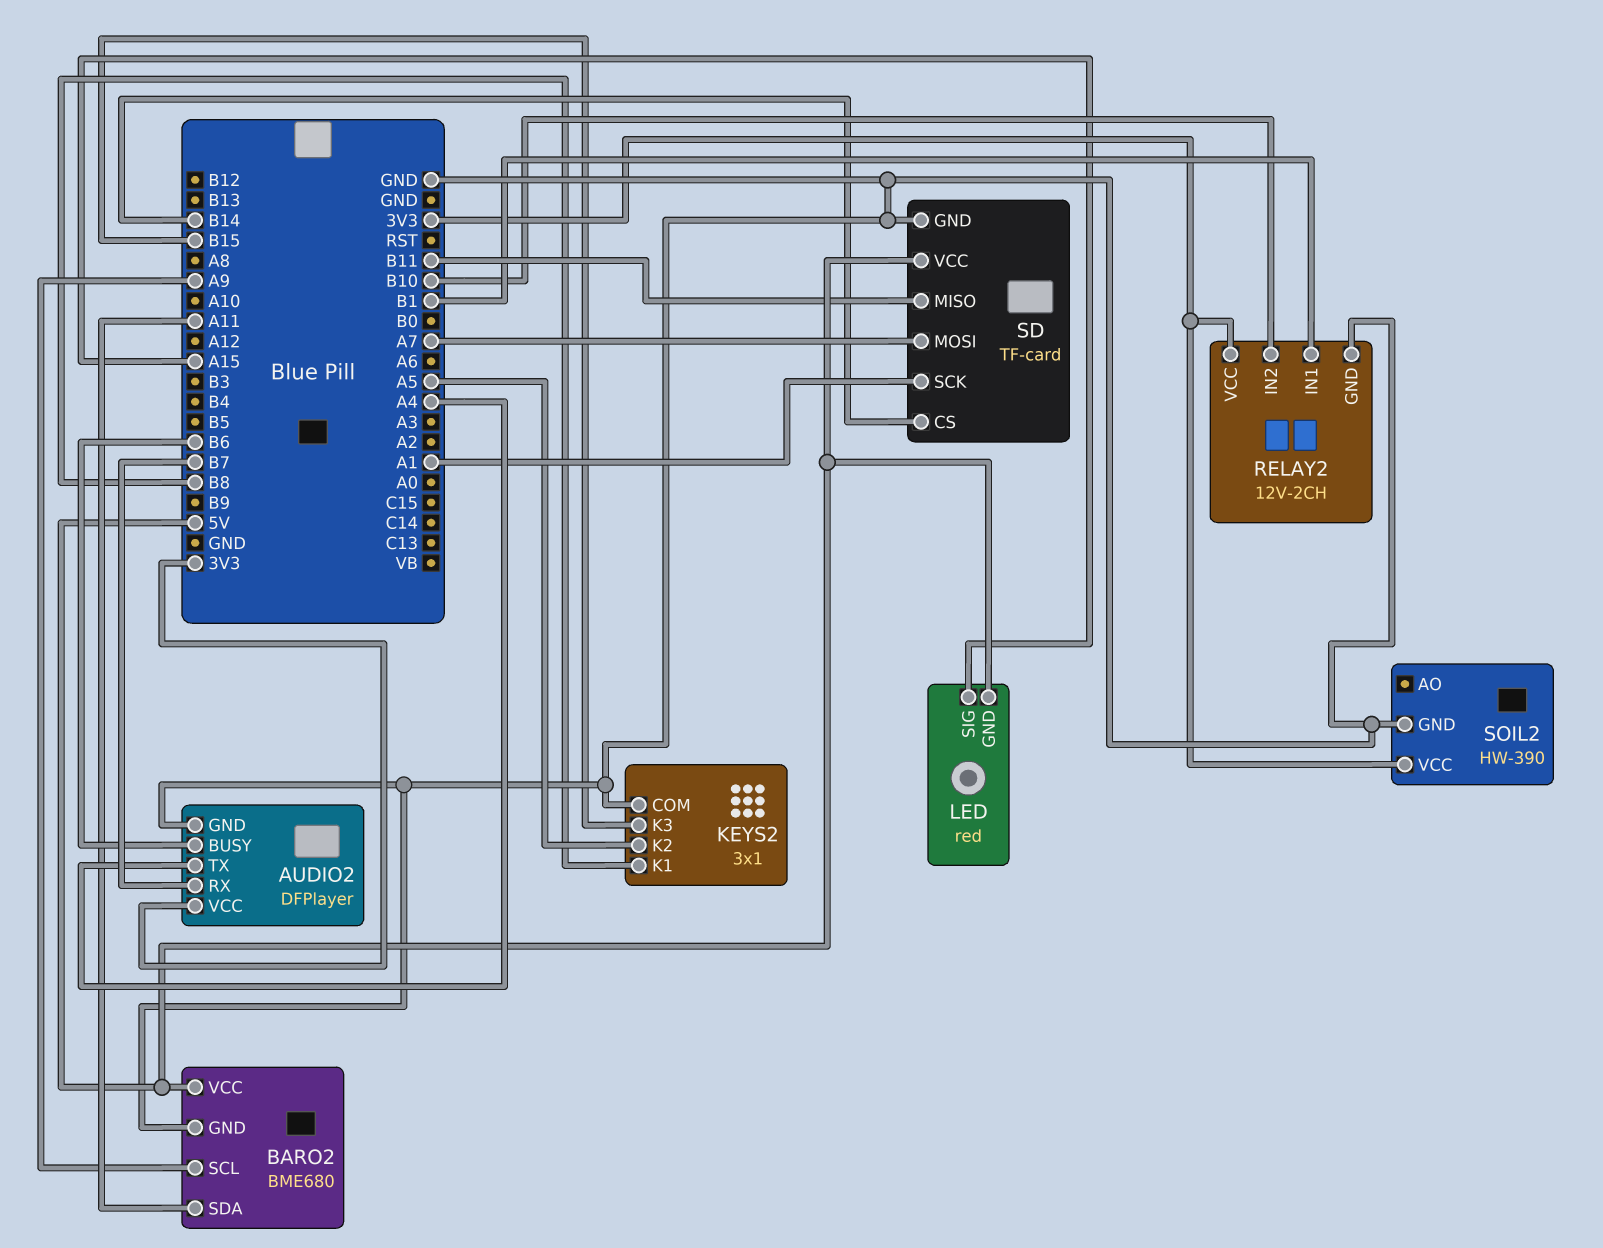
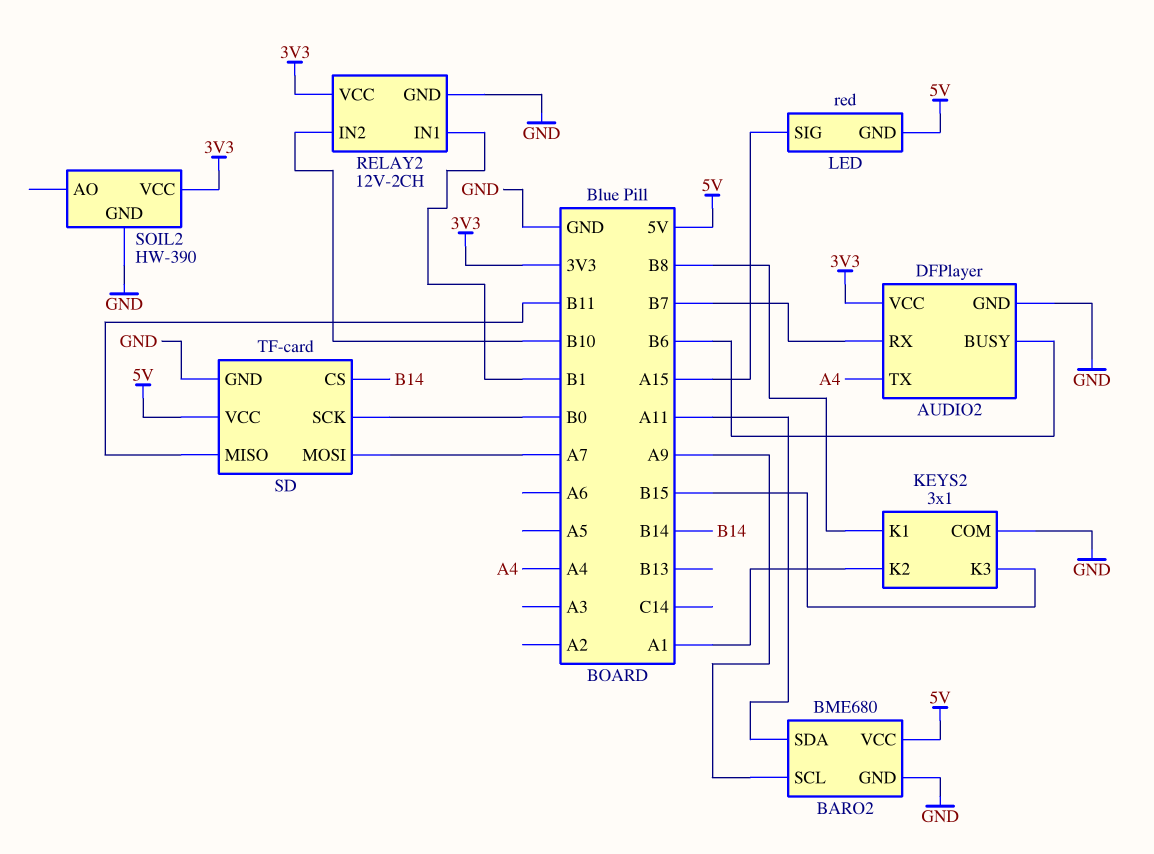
KEYS2 pin K2: A5 -> A1
SD pin SCK: A1 -> B0

